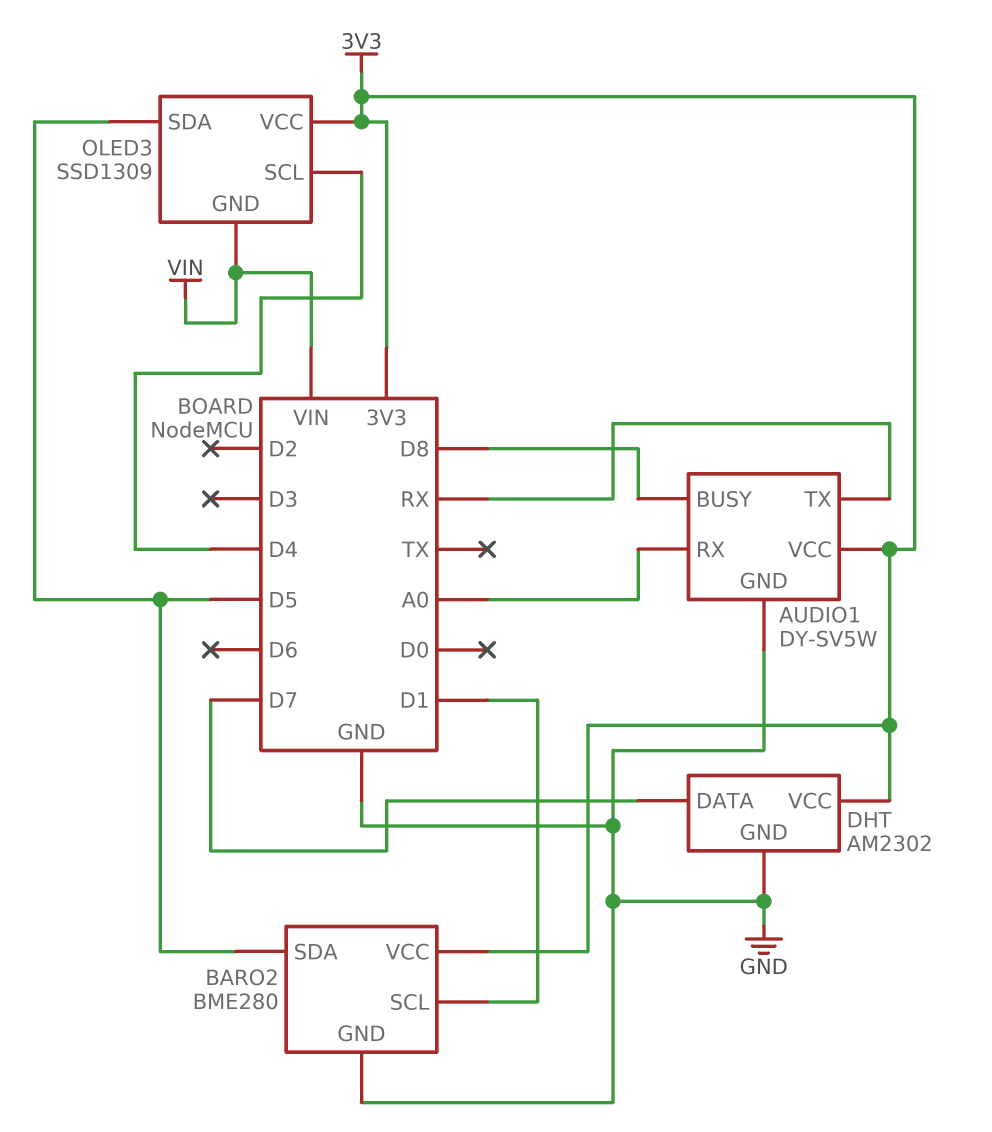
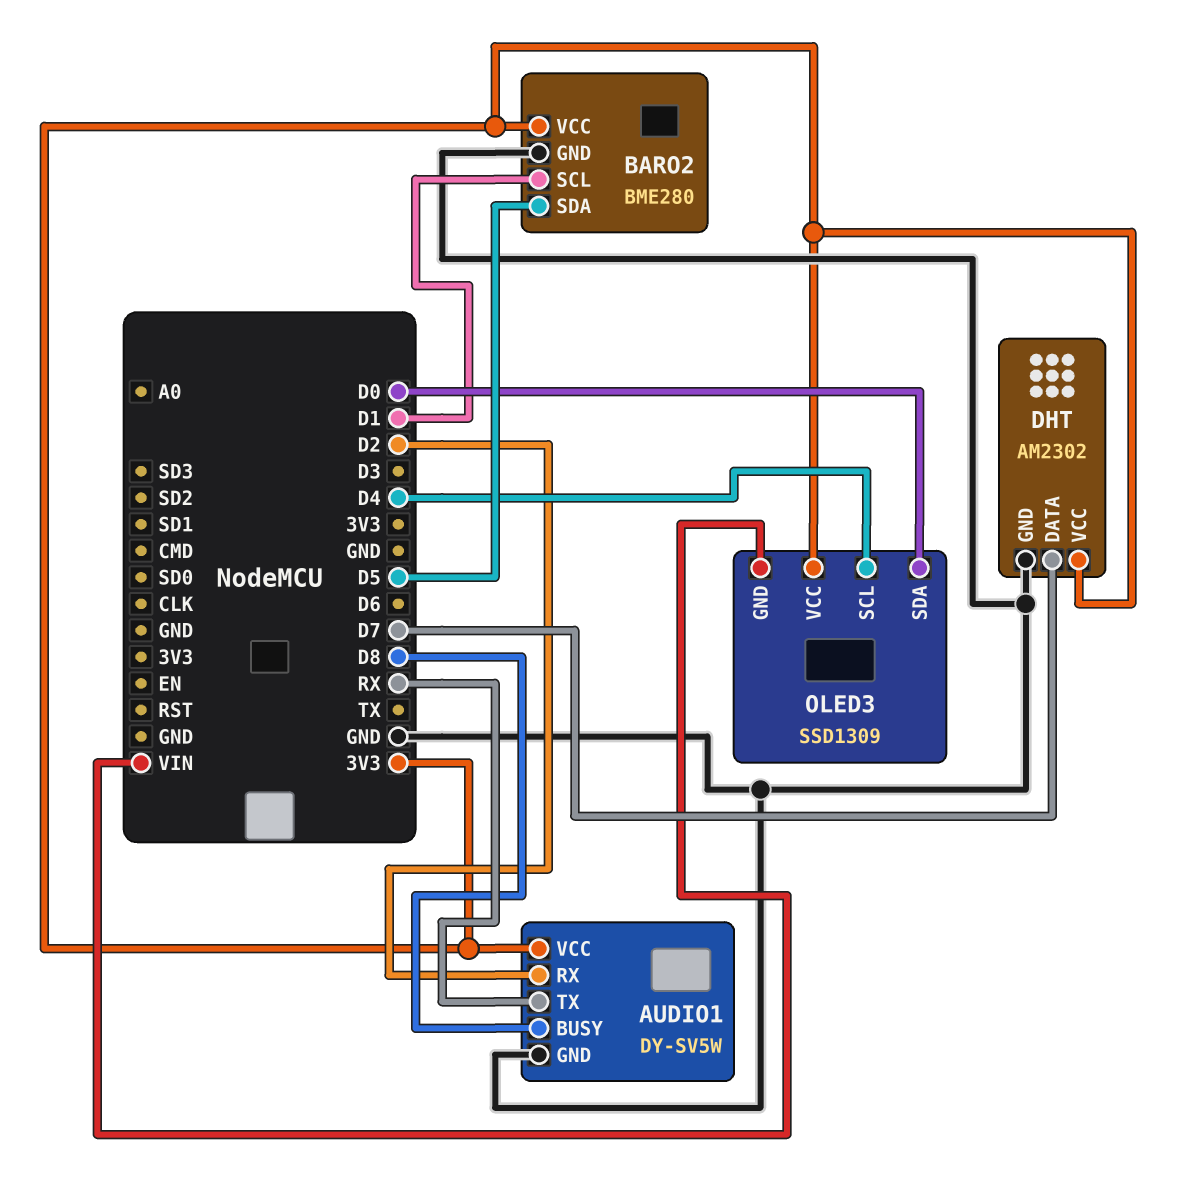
AUDIO1 pin RX: A0 -> D2
OLED3 pin SDA: D5 -> D0

